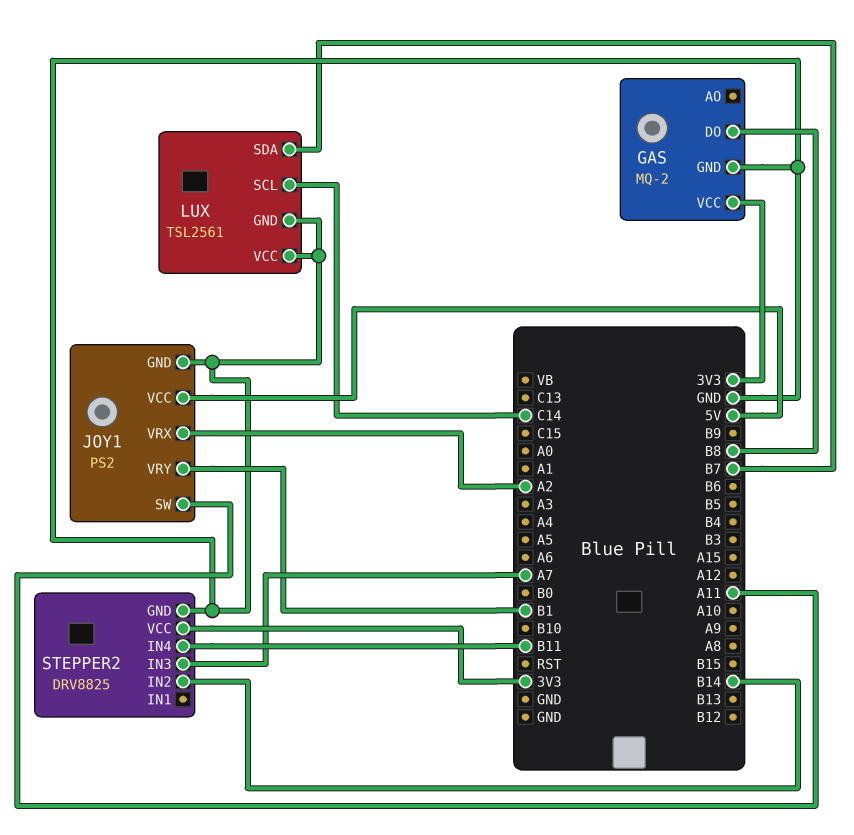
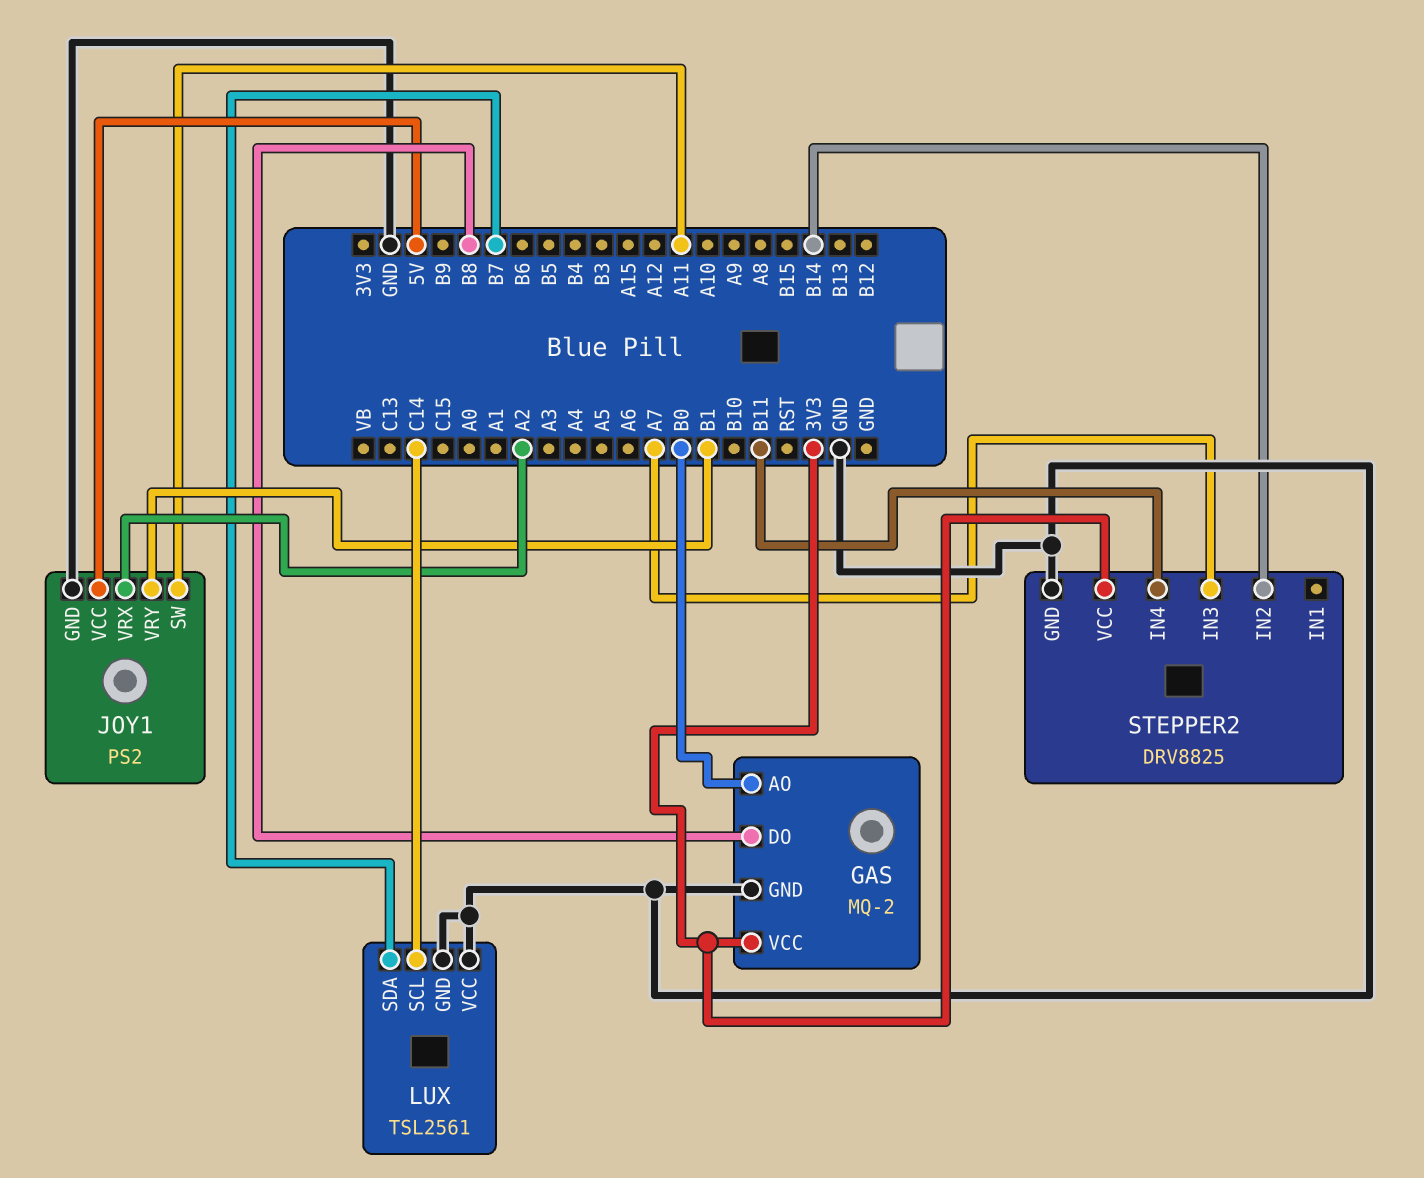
GAS pin AO: none -> B0

